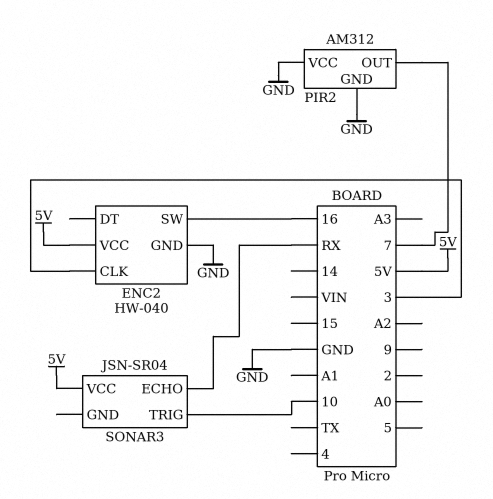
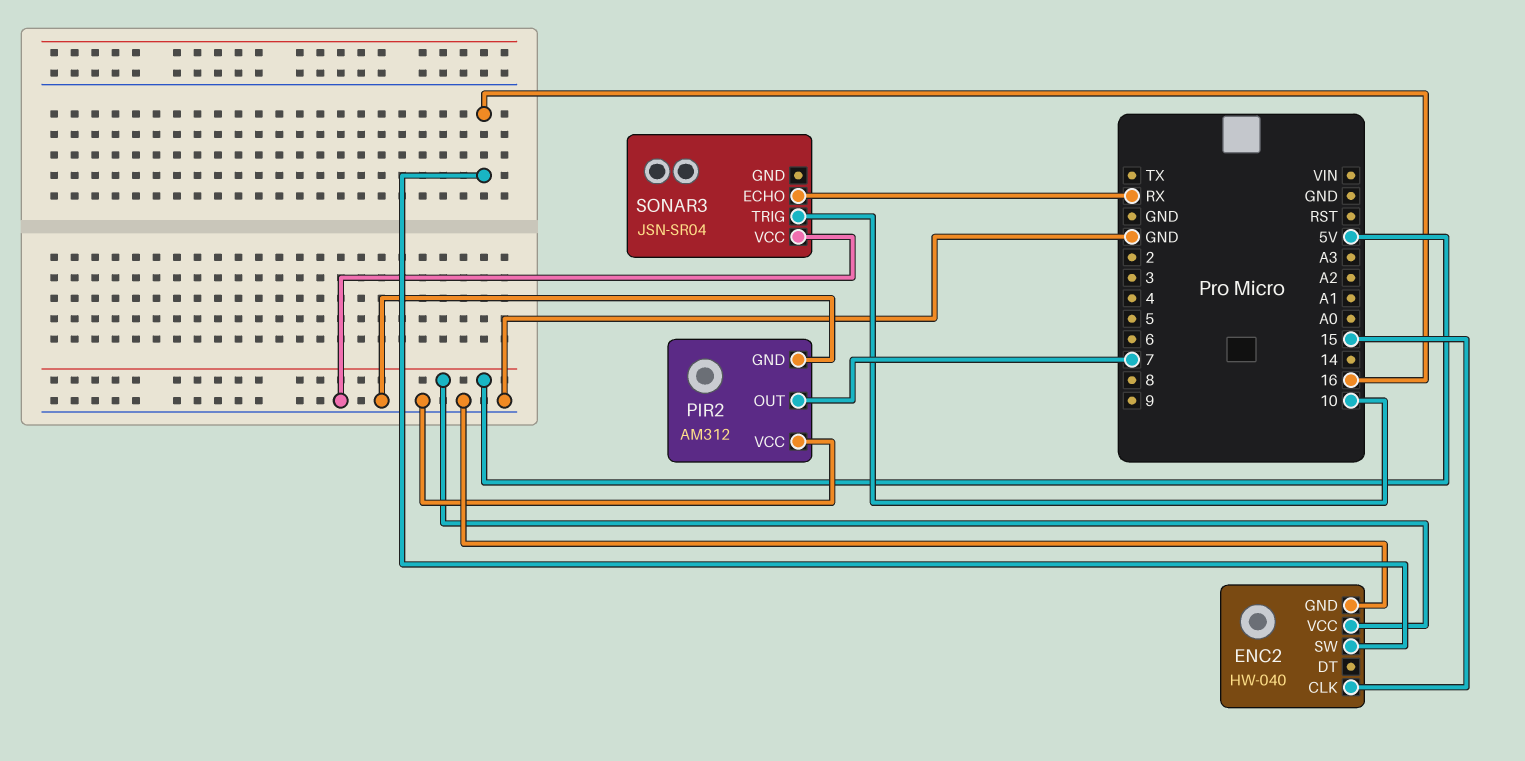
ENC2 pin CLK: 3 -> 15
SONAR3 pin VCC: 5V -> GND

